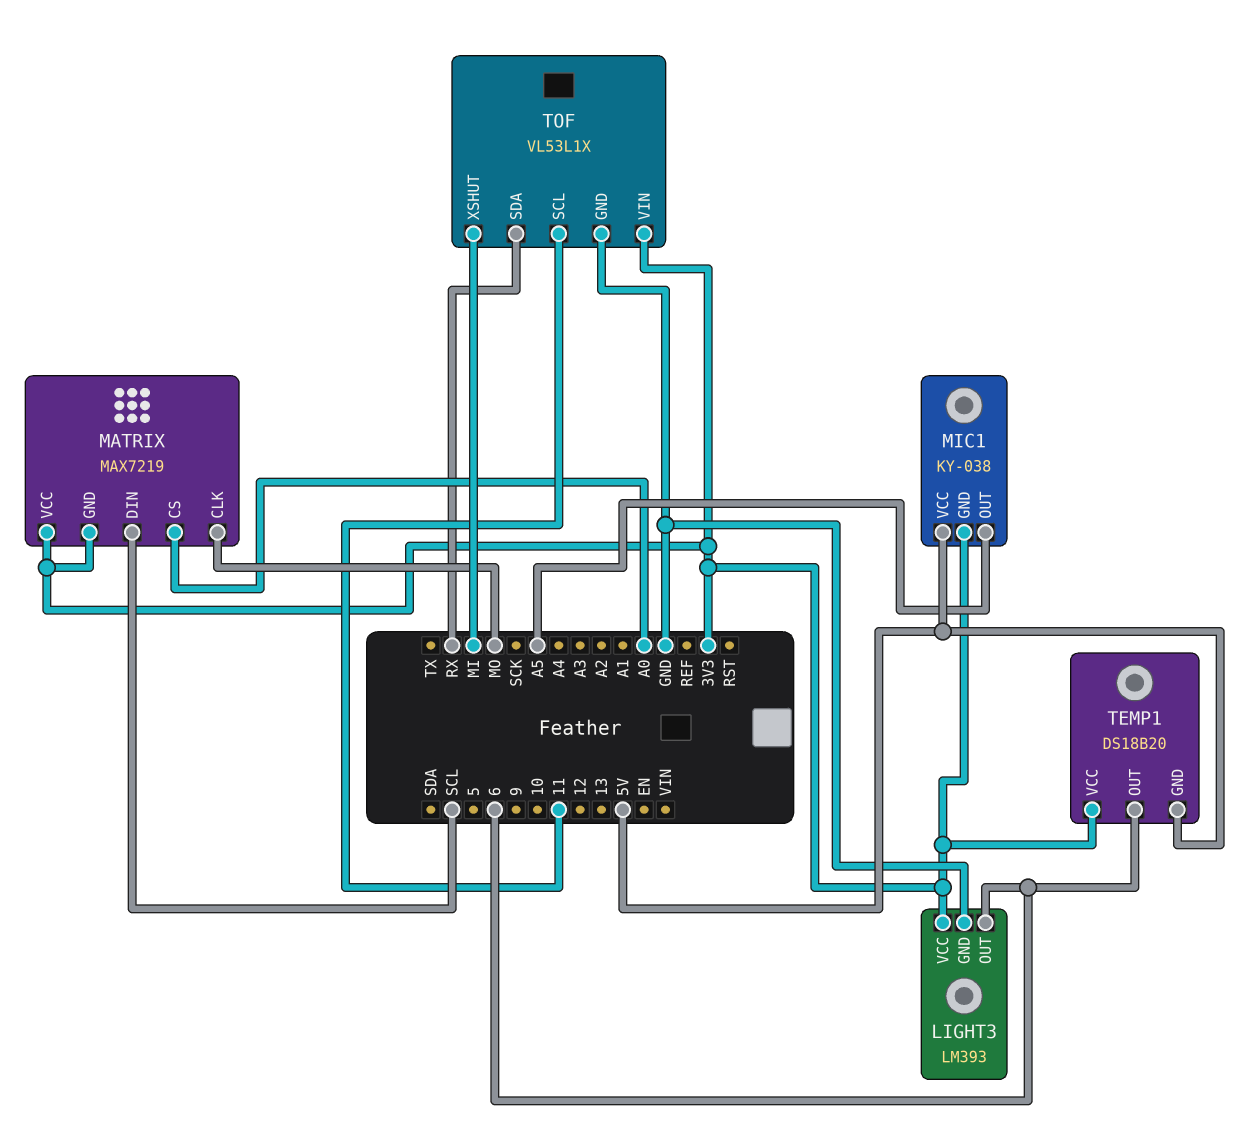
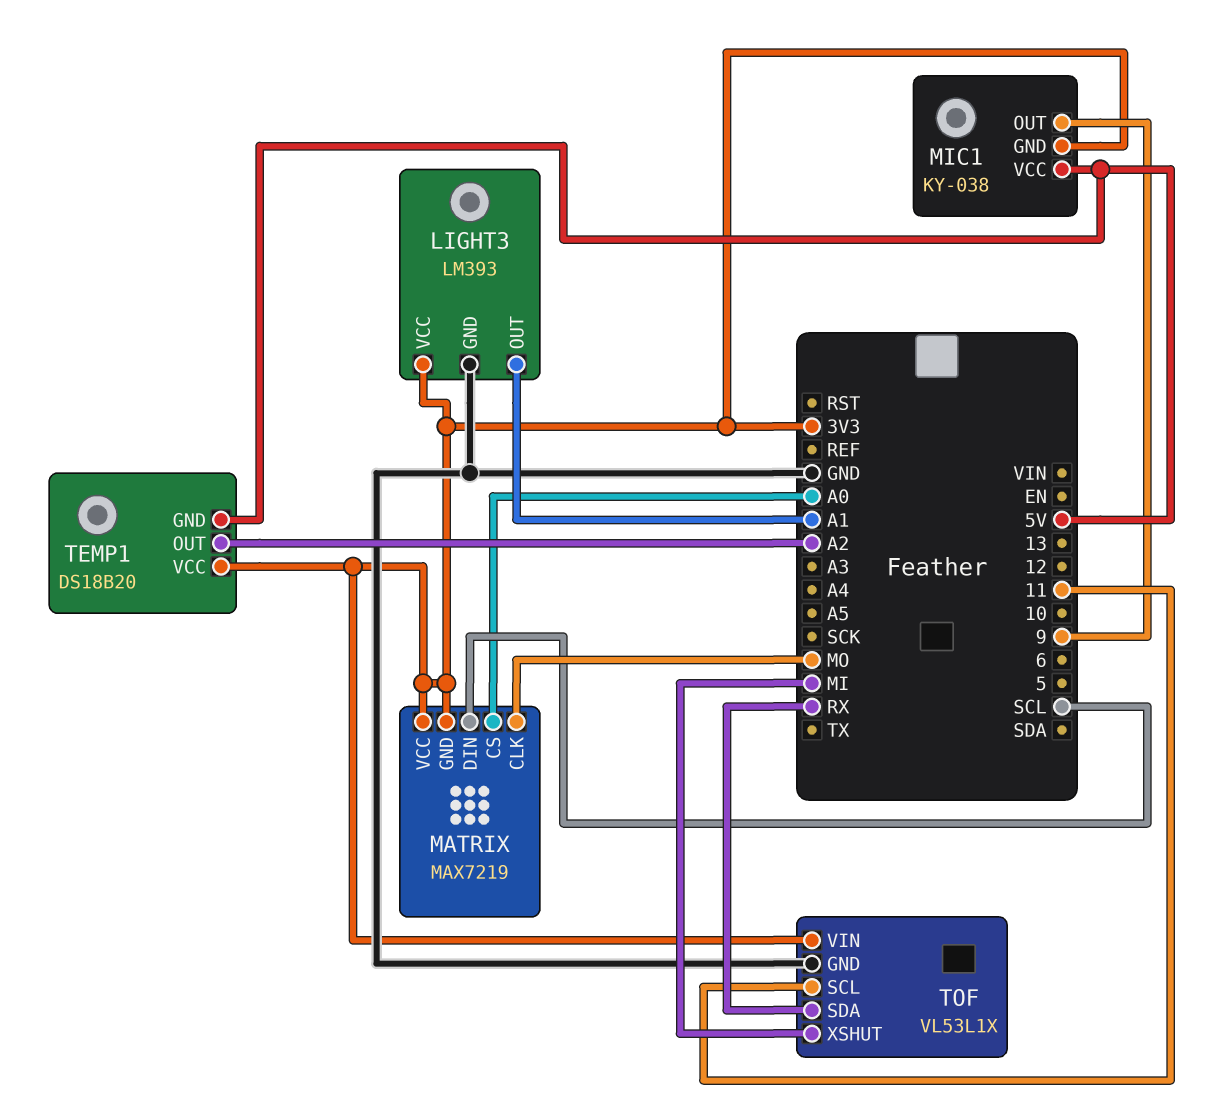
LIGHT3 pin OUT: 6 -> A1
MIC1 pin OUT: A5 -> 9
TEMP1 pin OUT: 6 -> A2

